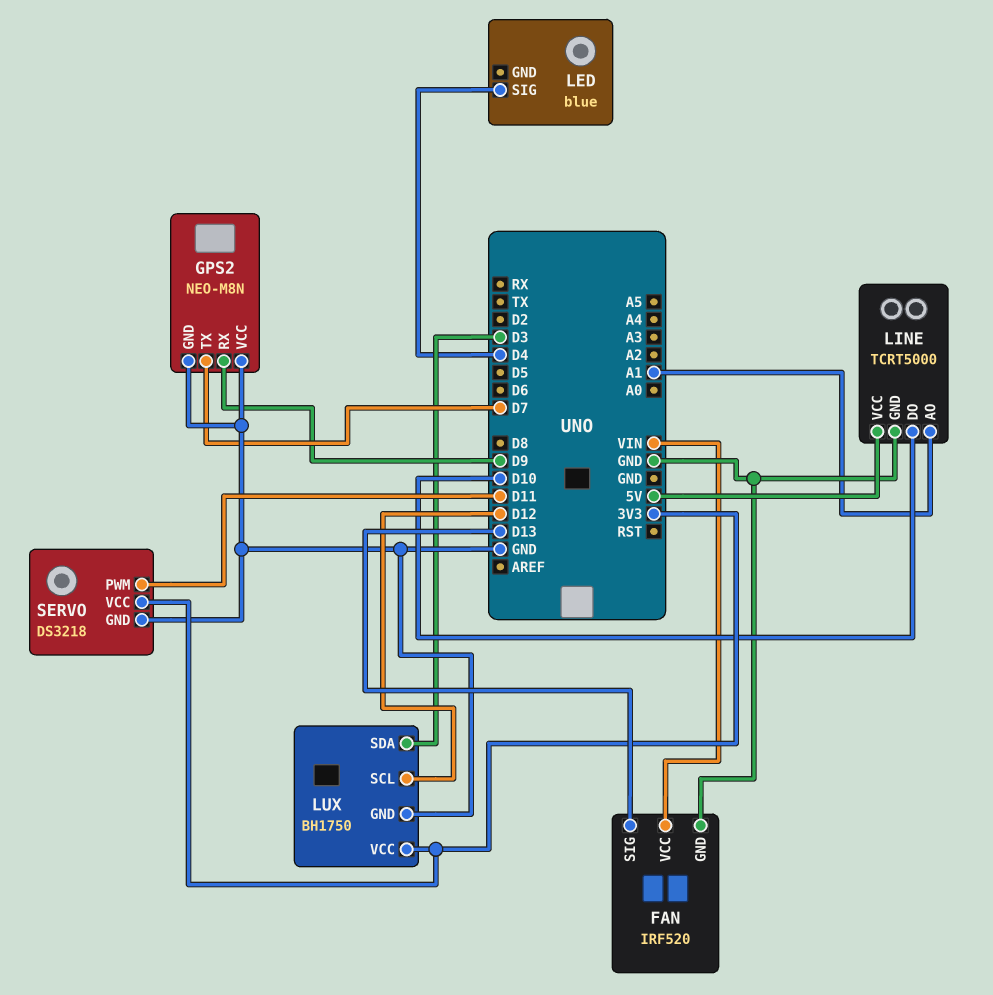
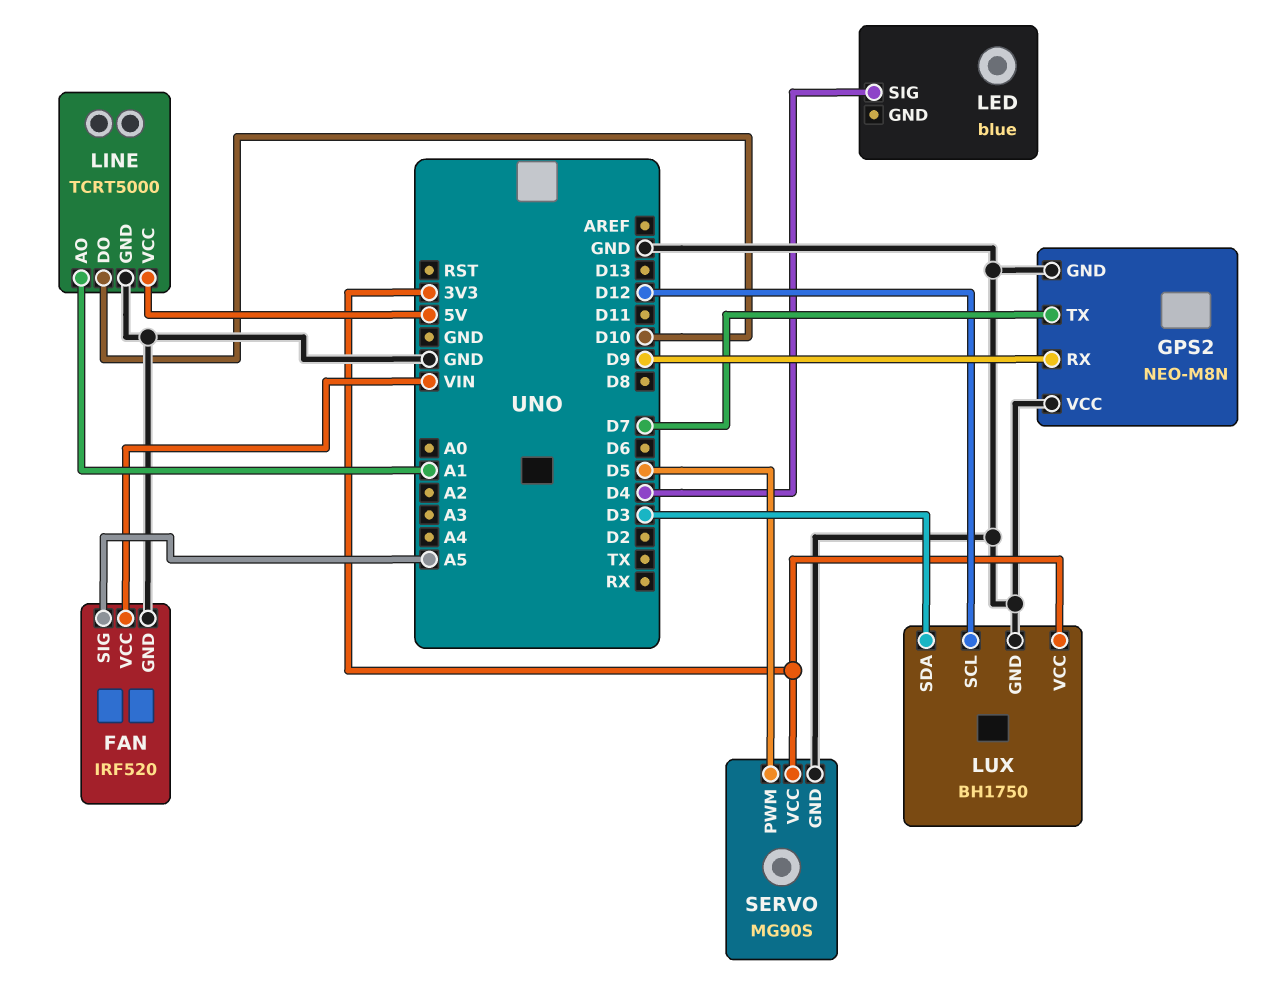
FAN pin SIG: D13 -> A5
SERVO: DS3218 -> MG90S
SERVO pin PWM: D11 -> D5

